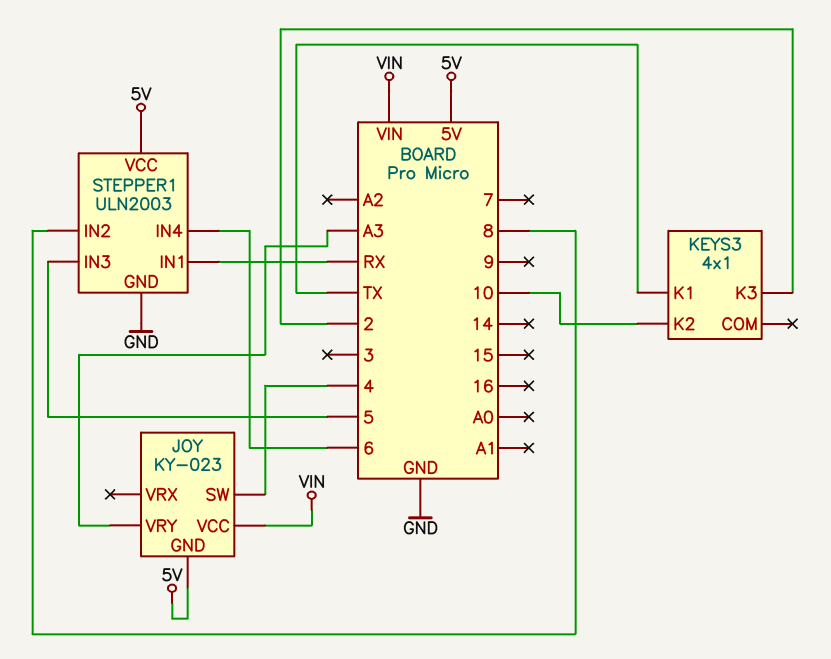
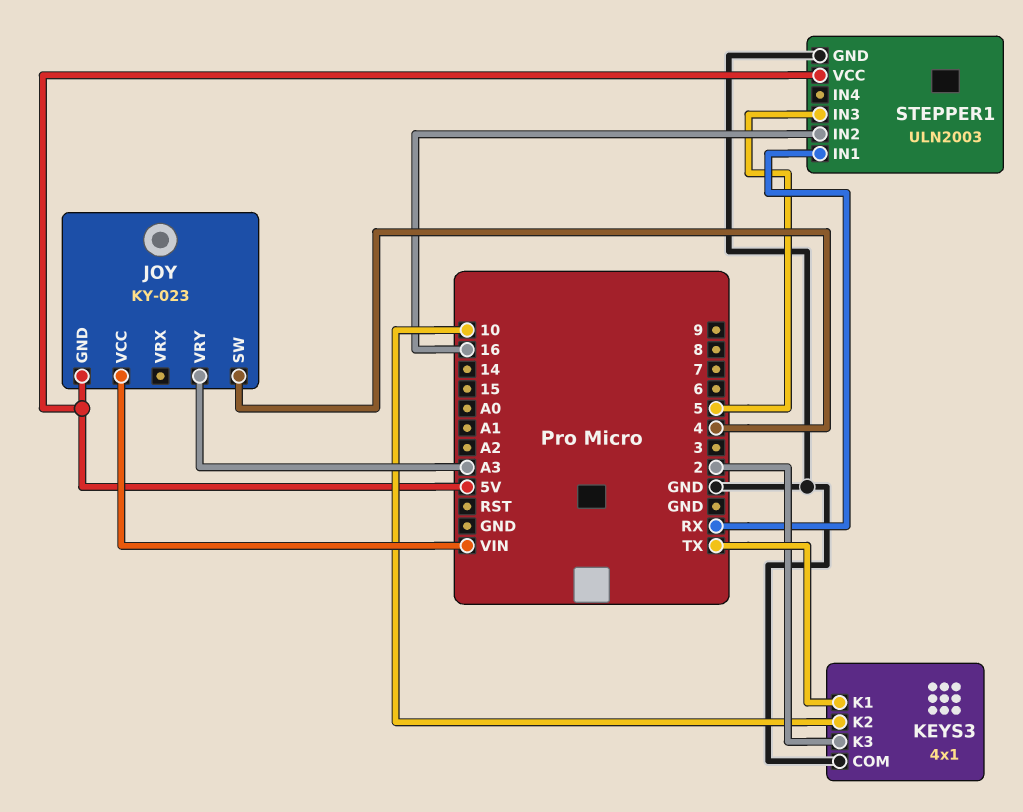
KEYS3 pin COM: none -> GND
STEPPER1 pin IN2: 8 -> 16
STEPPER1 pin IN4: 6 -> none

